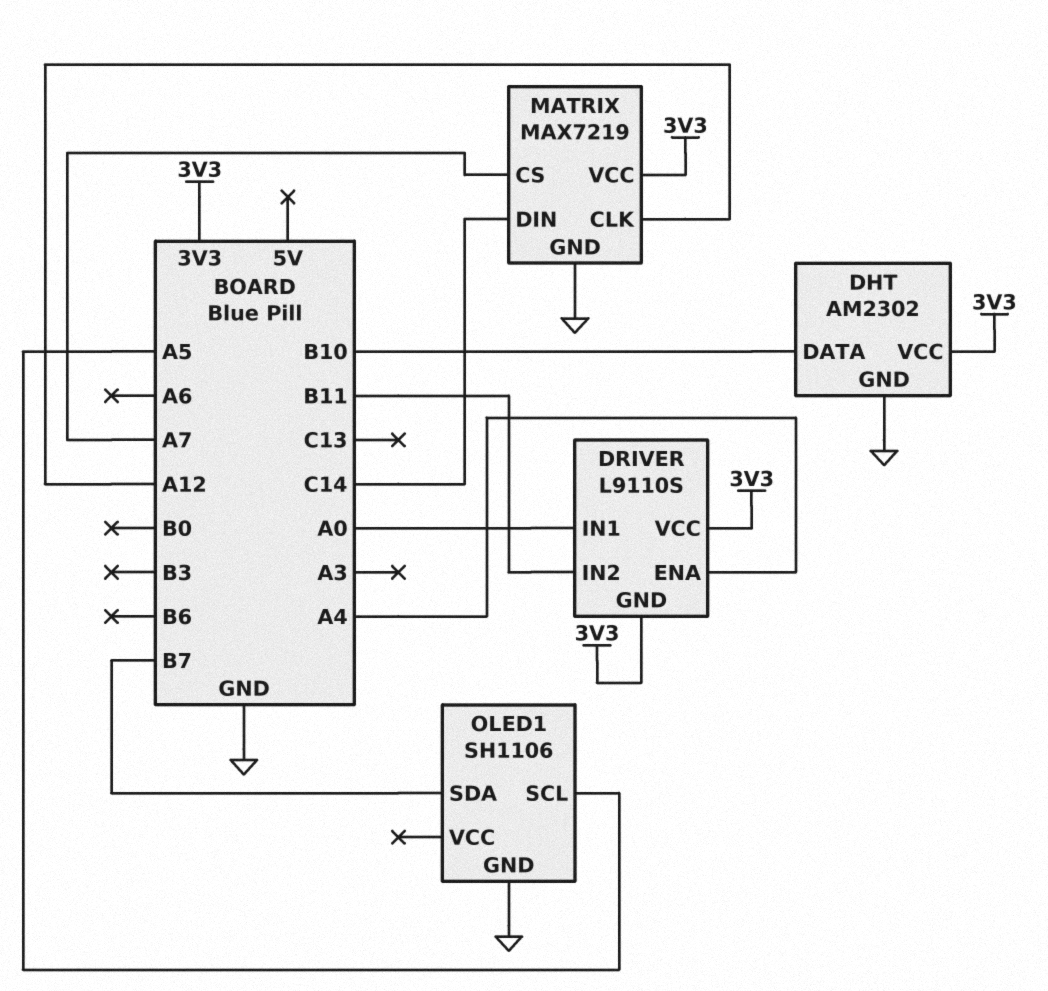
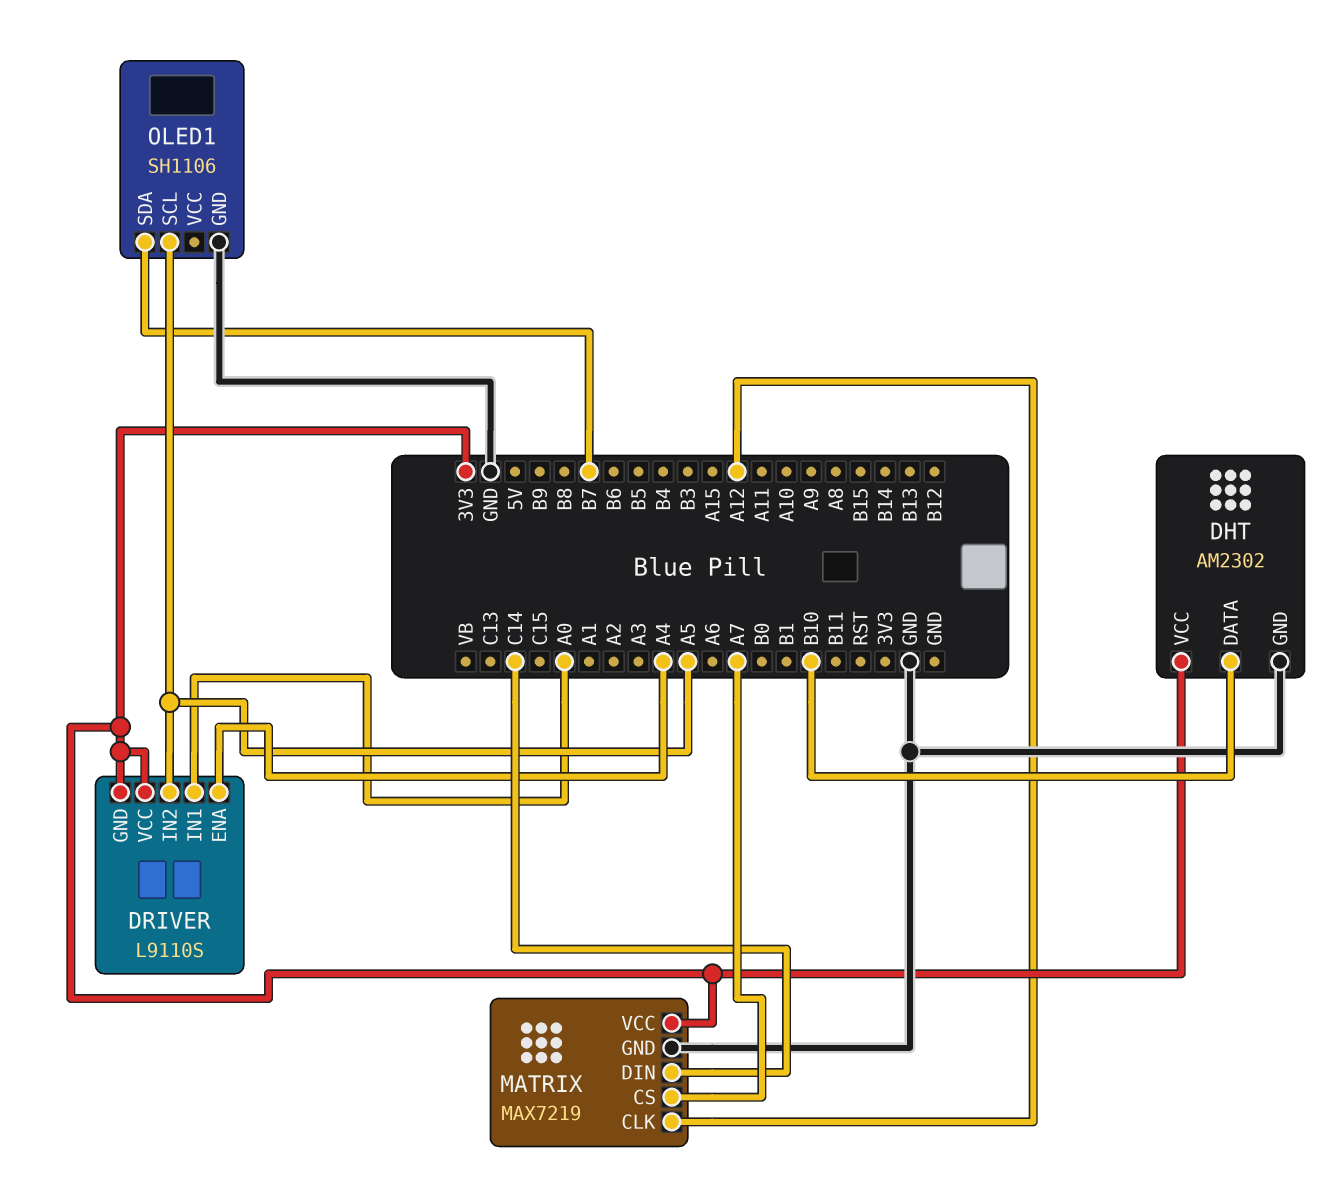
DRIVER pin IN2: B11 -> A5

